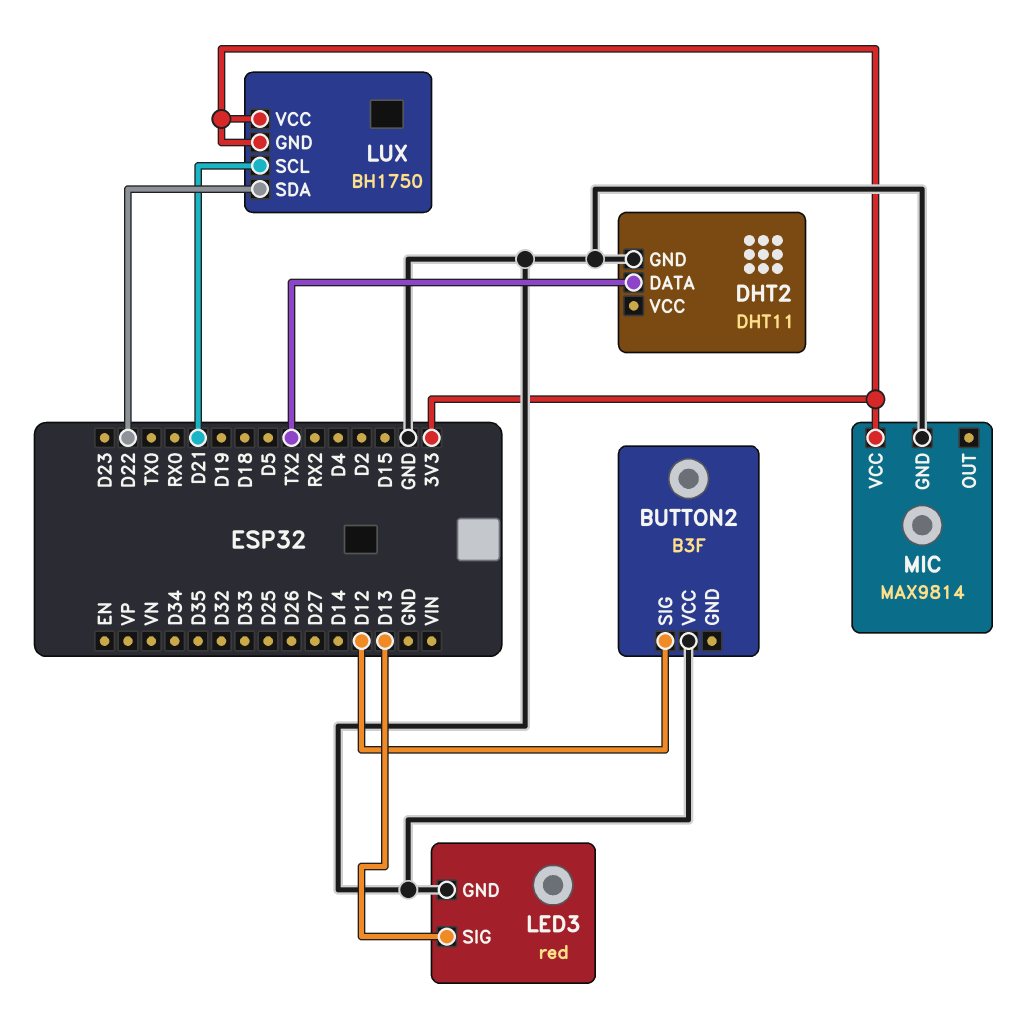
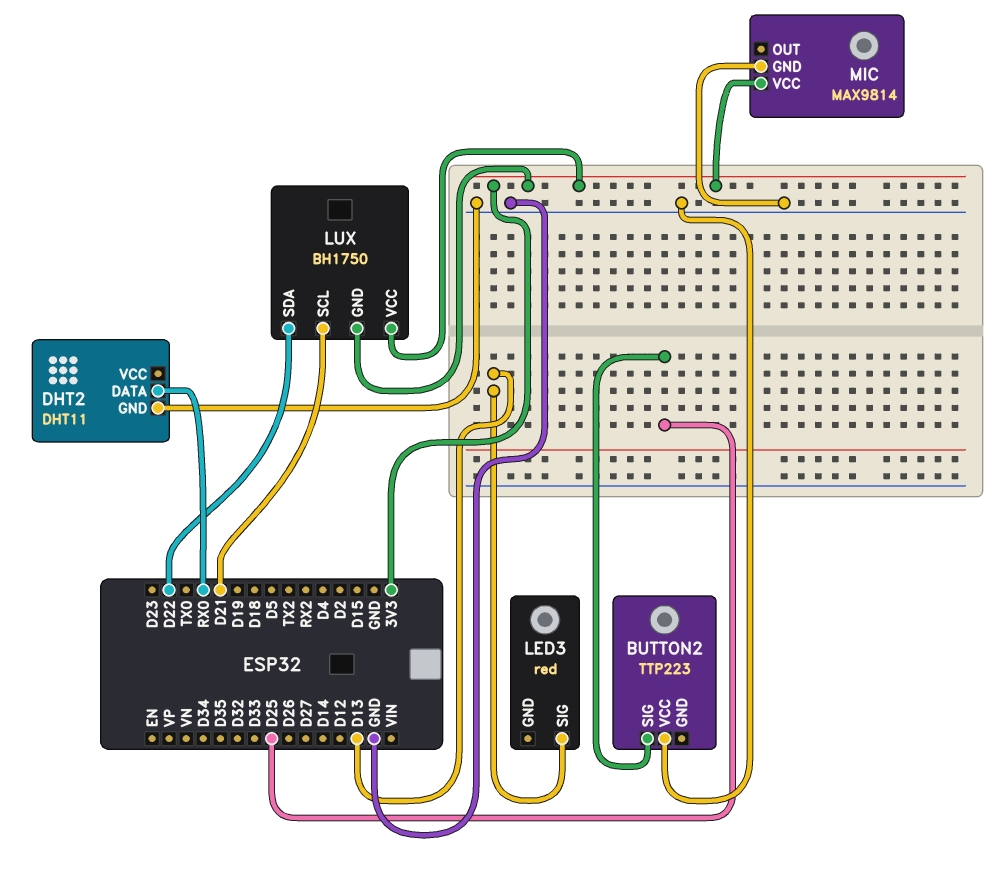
BUTTON2: B3F -> TTP223
BUTTON2 pin SIG: D12 -> D25
DHT2 pin DATA: TX2 -> RX0
LED3 pin GND: GND -> none

